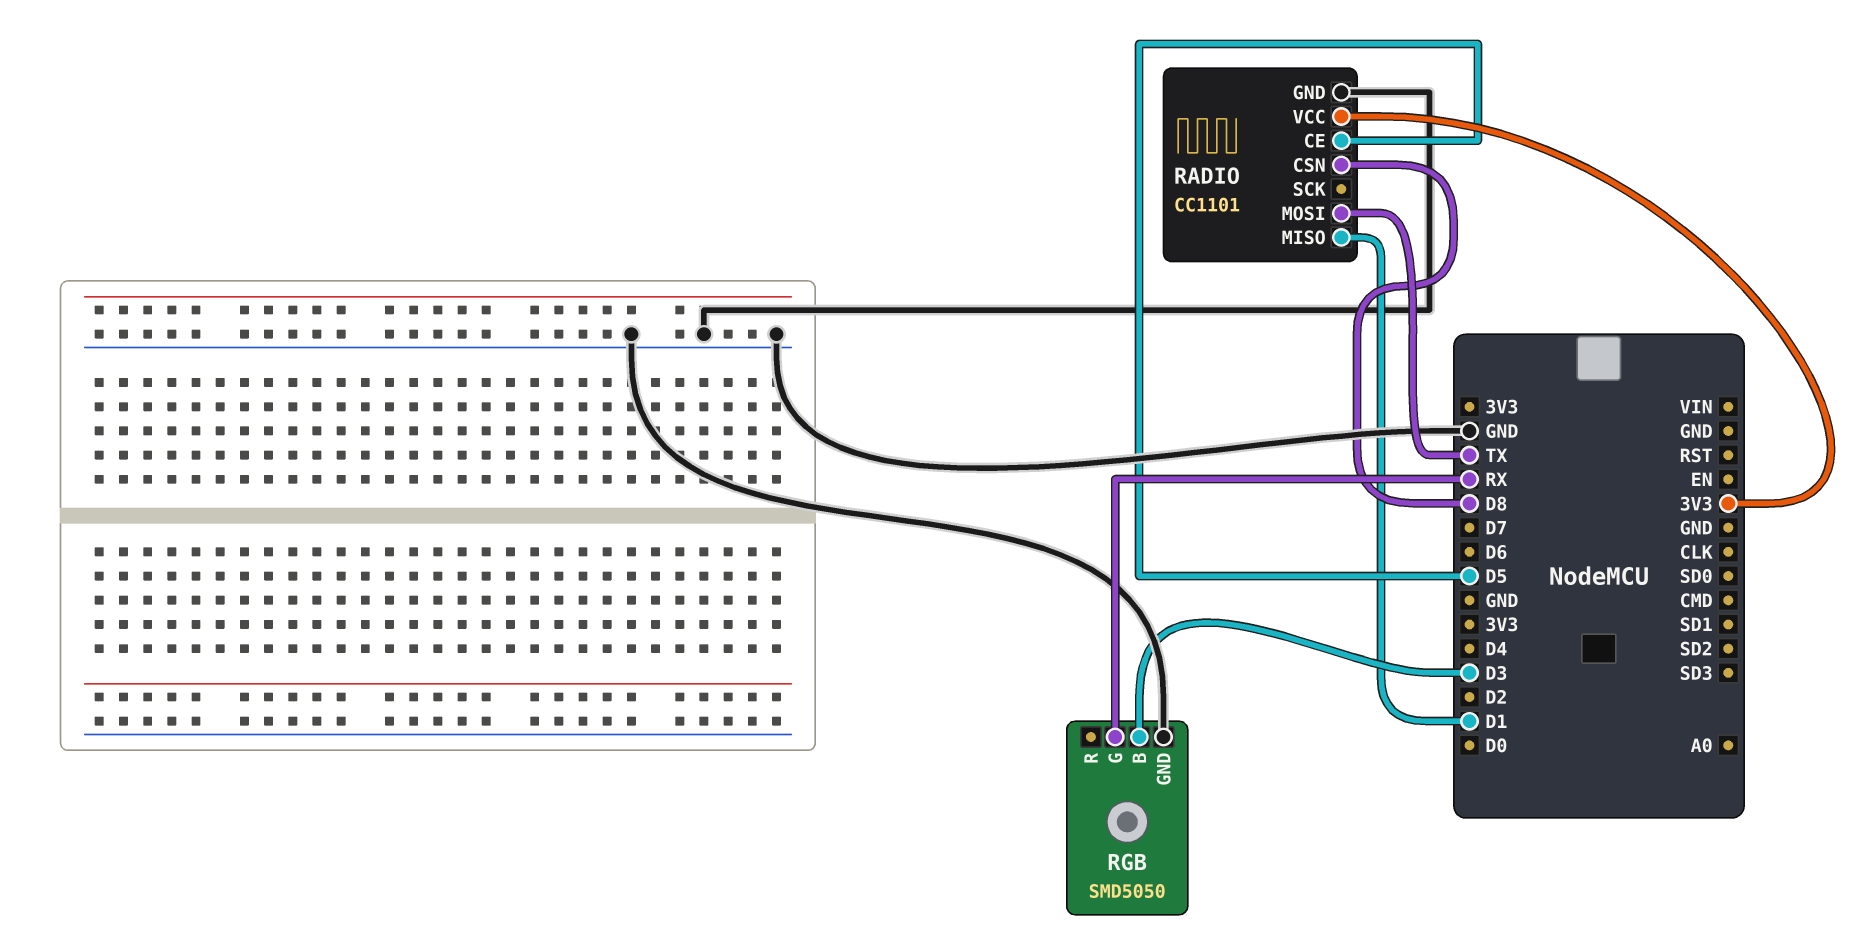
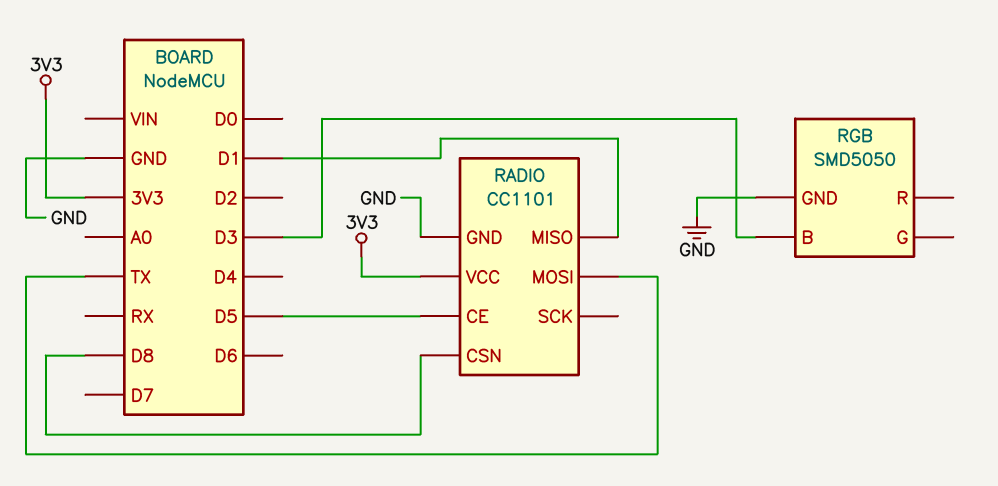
RGB pin G: RX -> none

